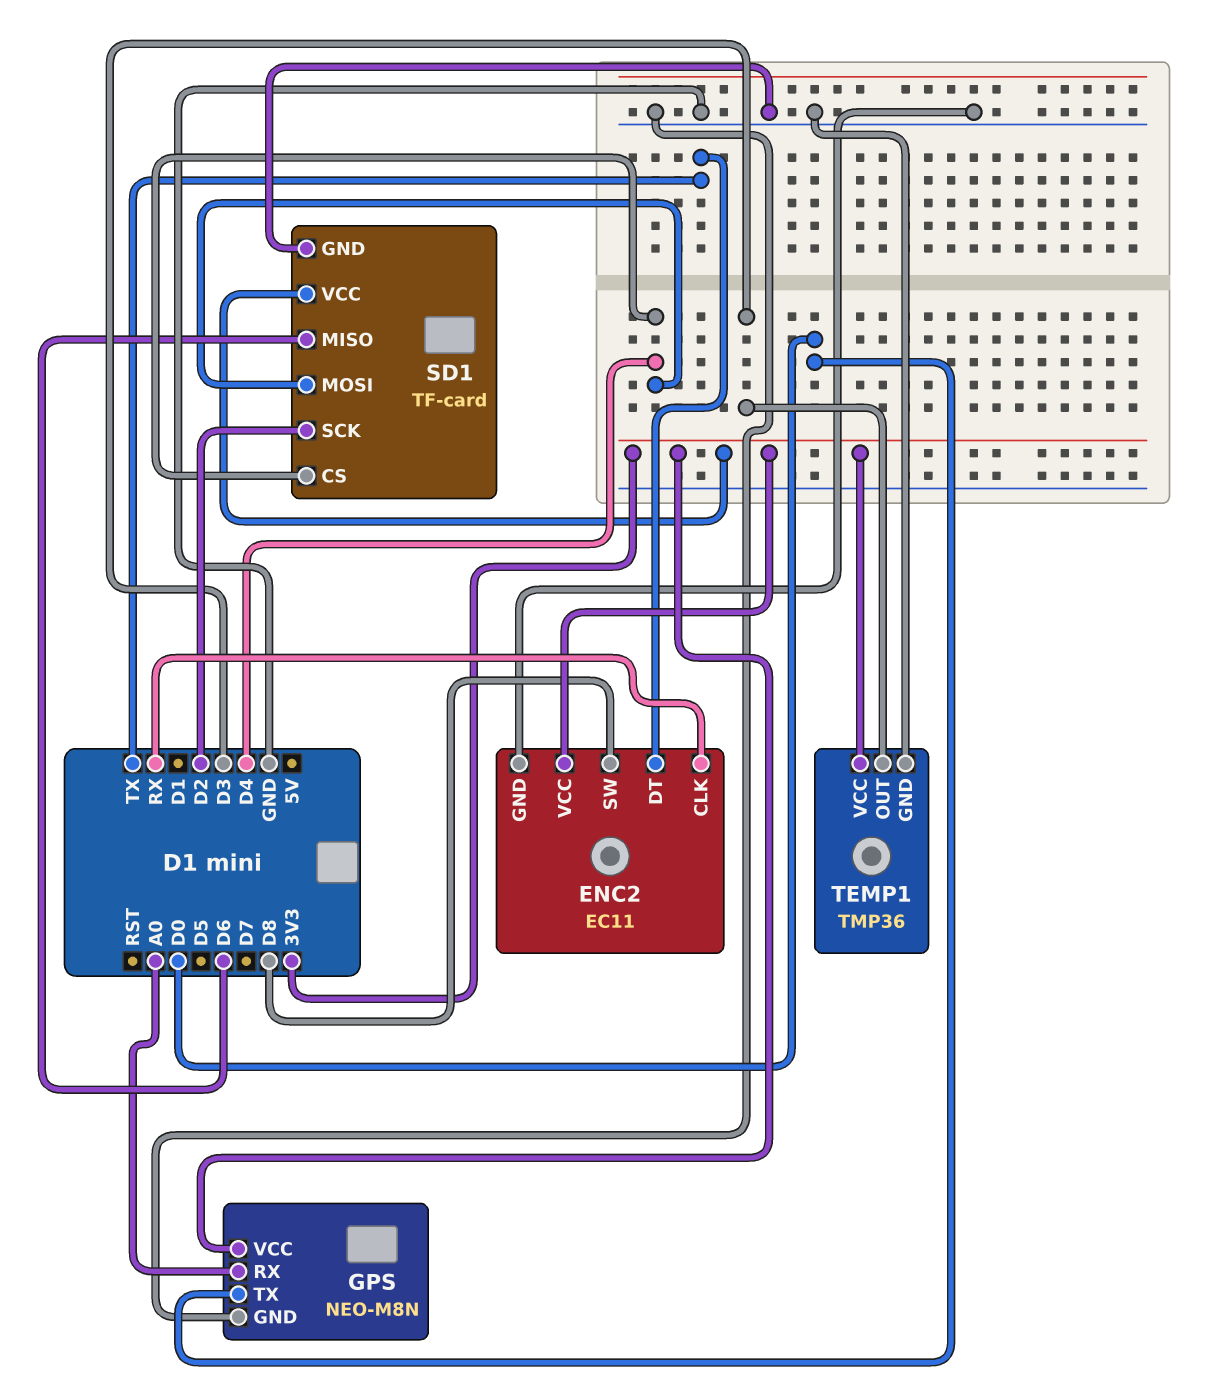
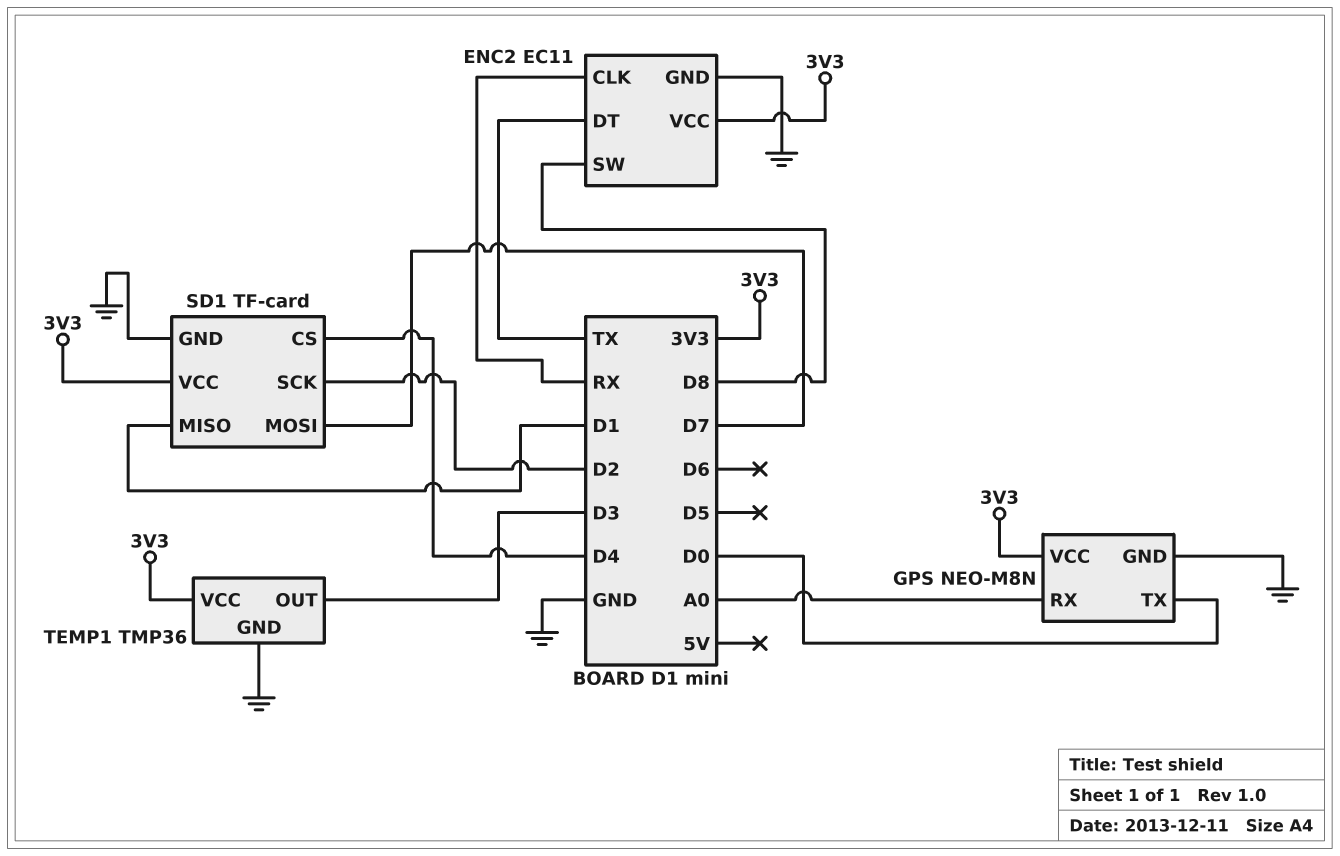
SD1 pin MISO: D6 -> D1
SD1 pin MOSI: D4 -> D7

